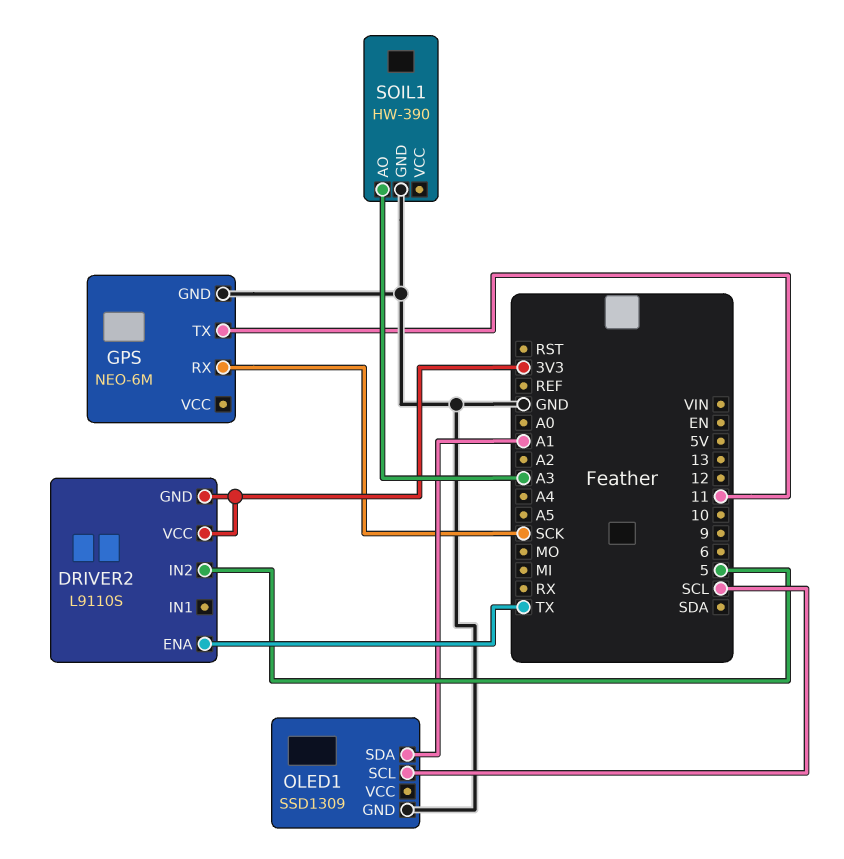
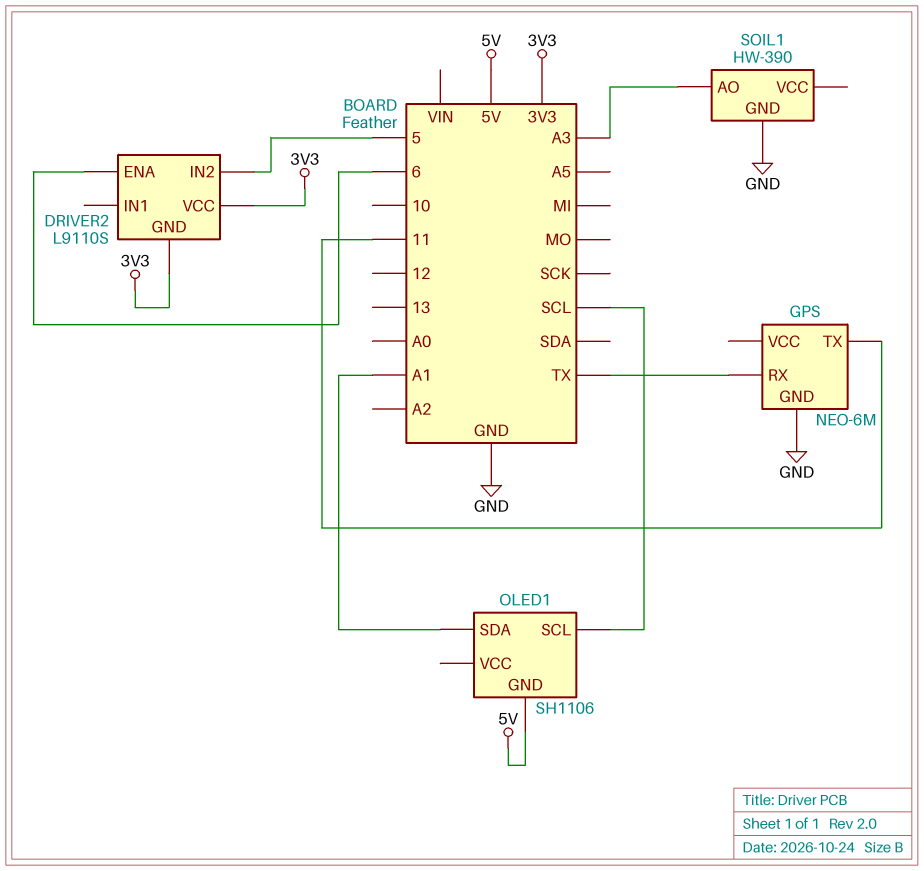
DRIVER2 pin ENA: TX -> 6
GPS pin RX: SCK -> TX
OLED1: SSD1309 -> SH1106
OLED1 pin GND: GND -> 5V

